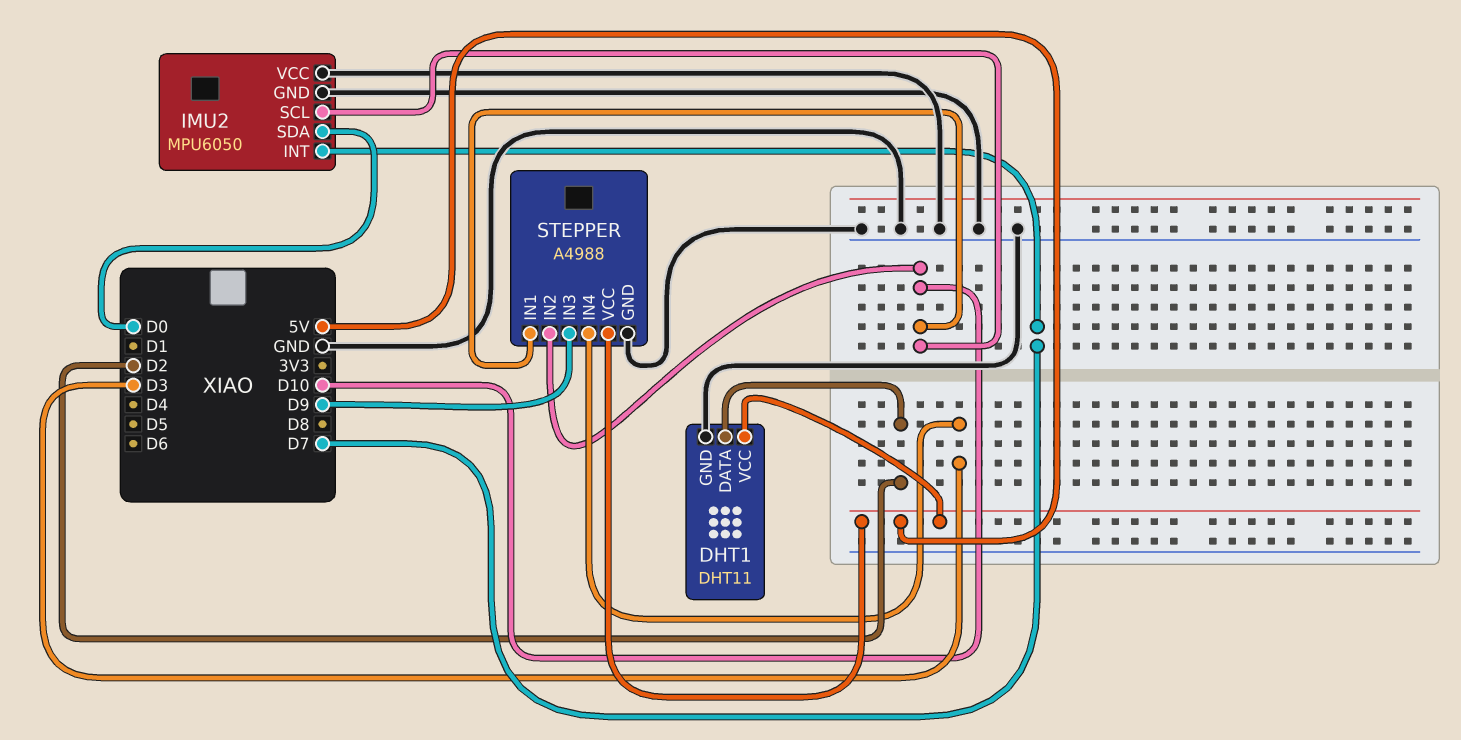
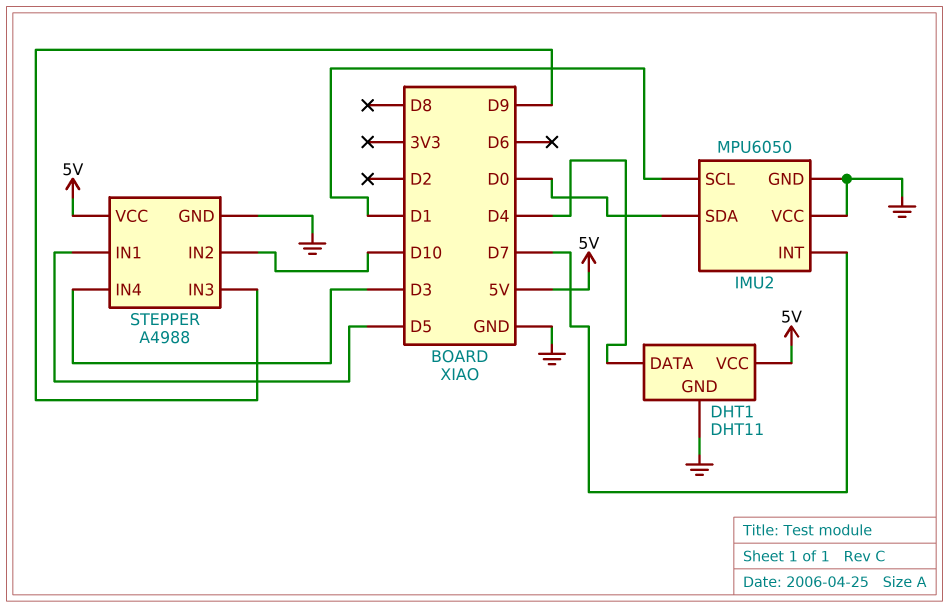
DHT1 pin DATA: D2 -> D4
IMU2 pin SCL: D10 -> D1
STEPPER pin IN1: D10 -> D5

